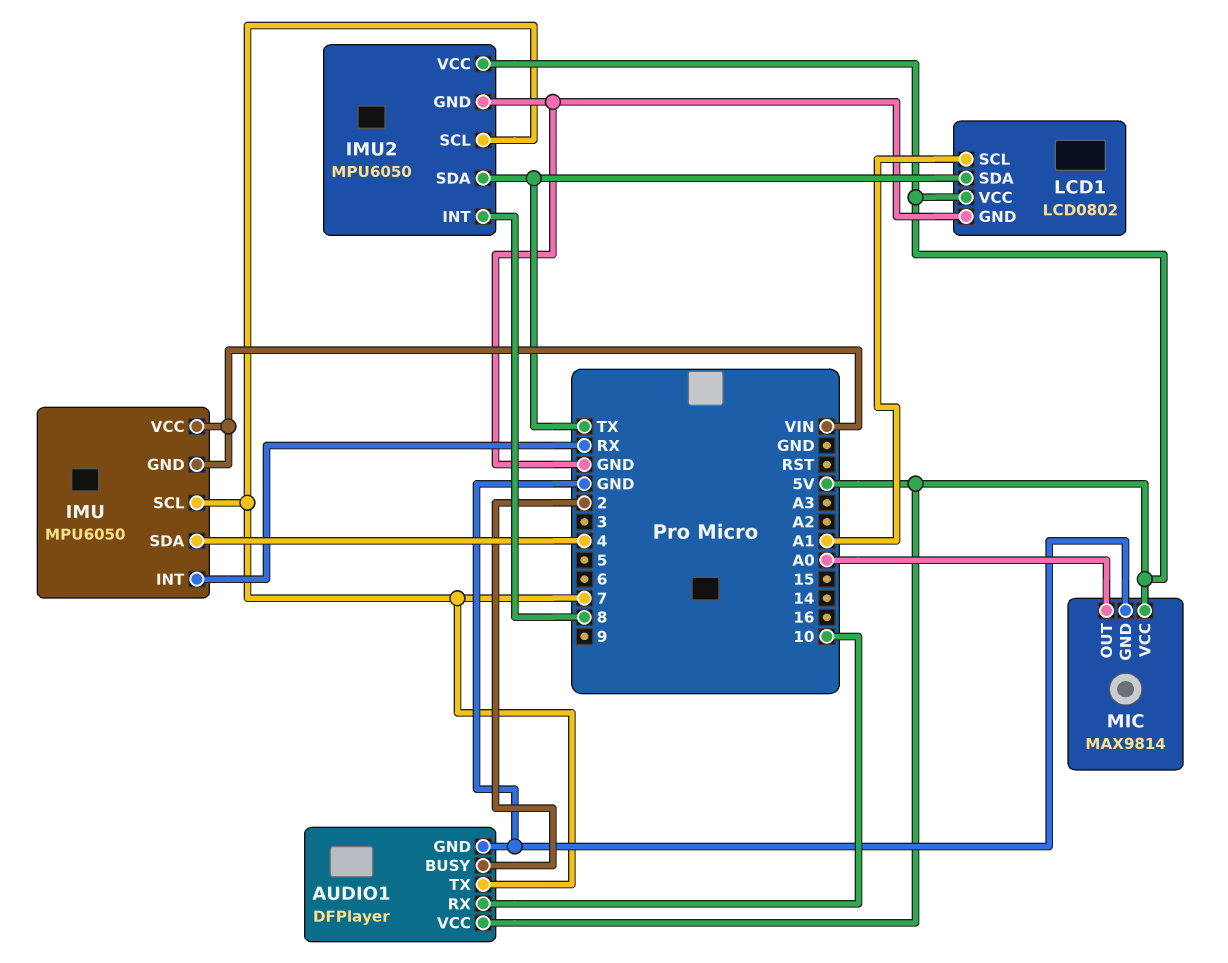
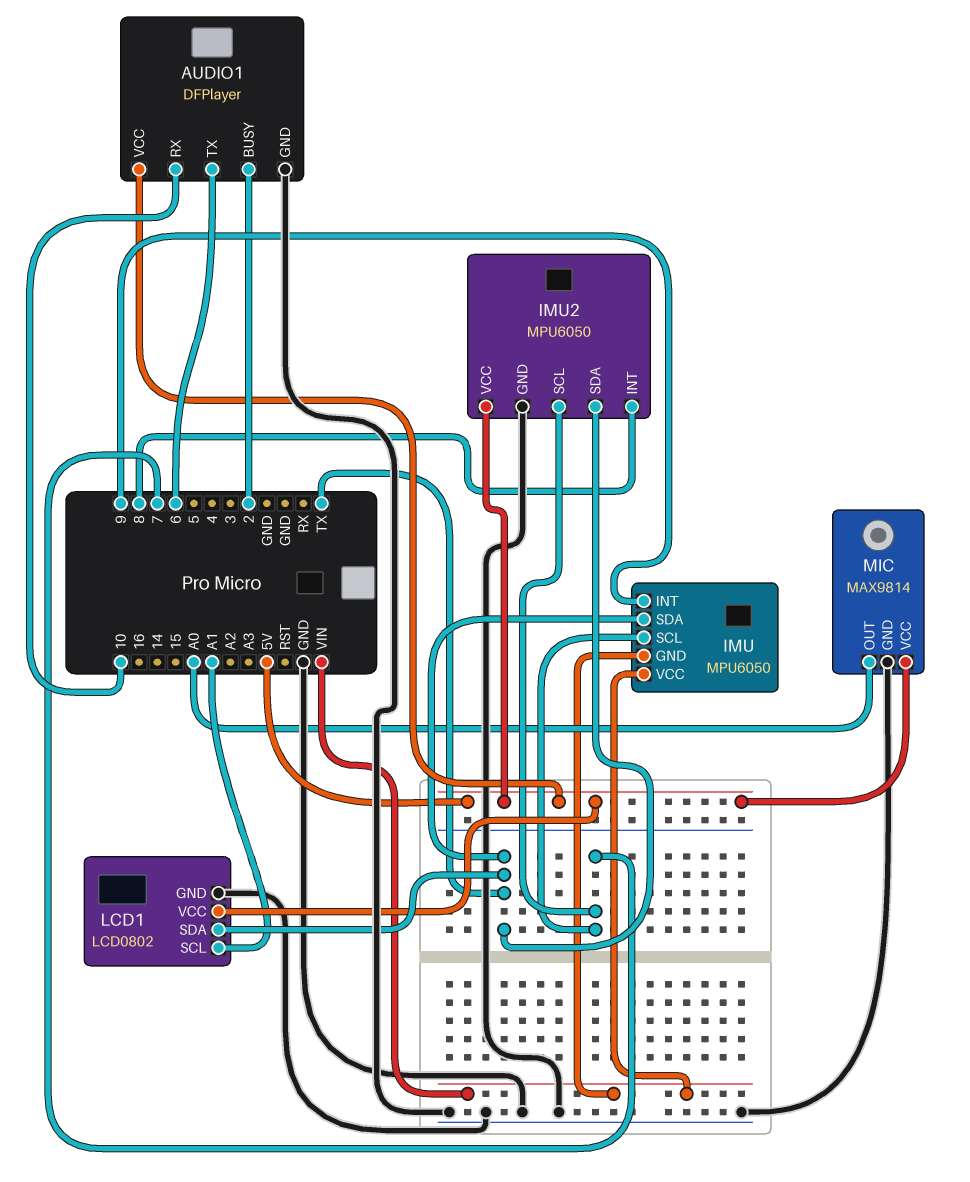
AUDIO1 pin TX: 7 -> 6
IMU pin INT: RX -> 9
IMU pin SDA: 4 -> TX

